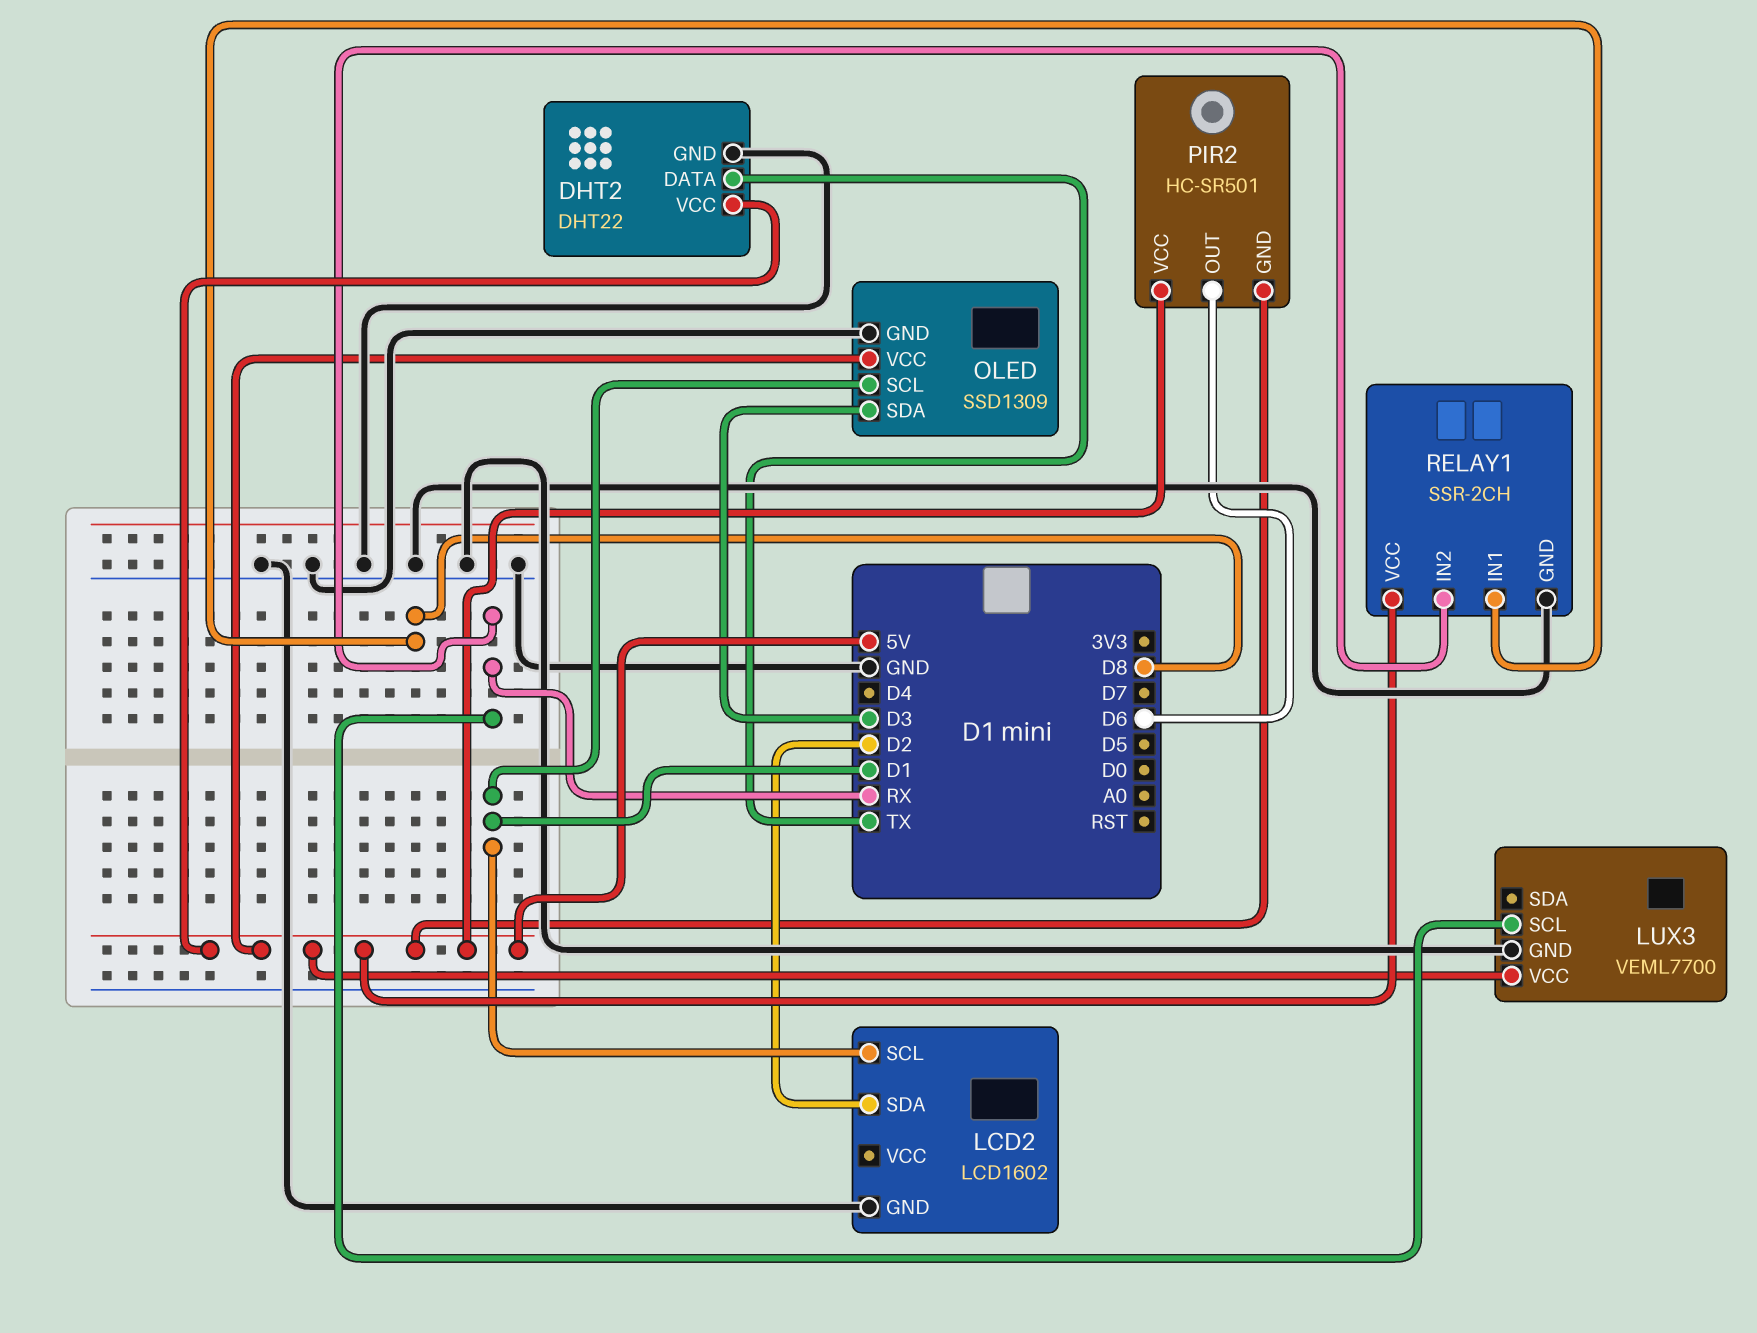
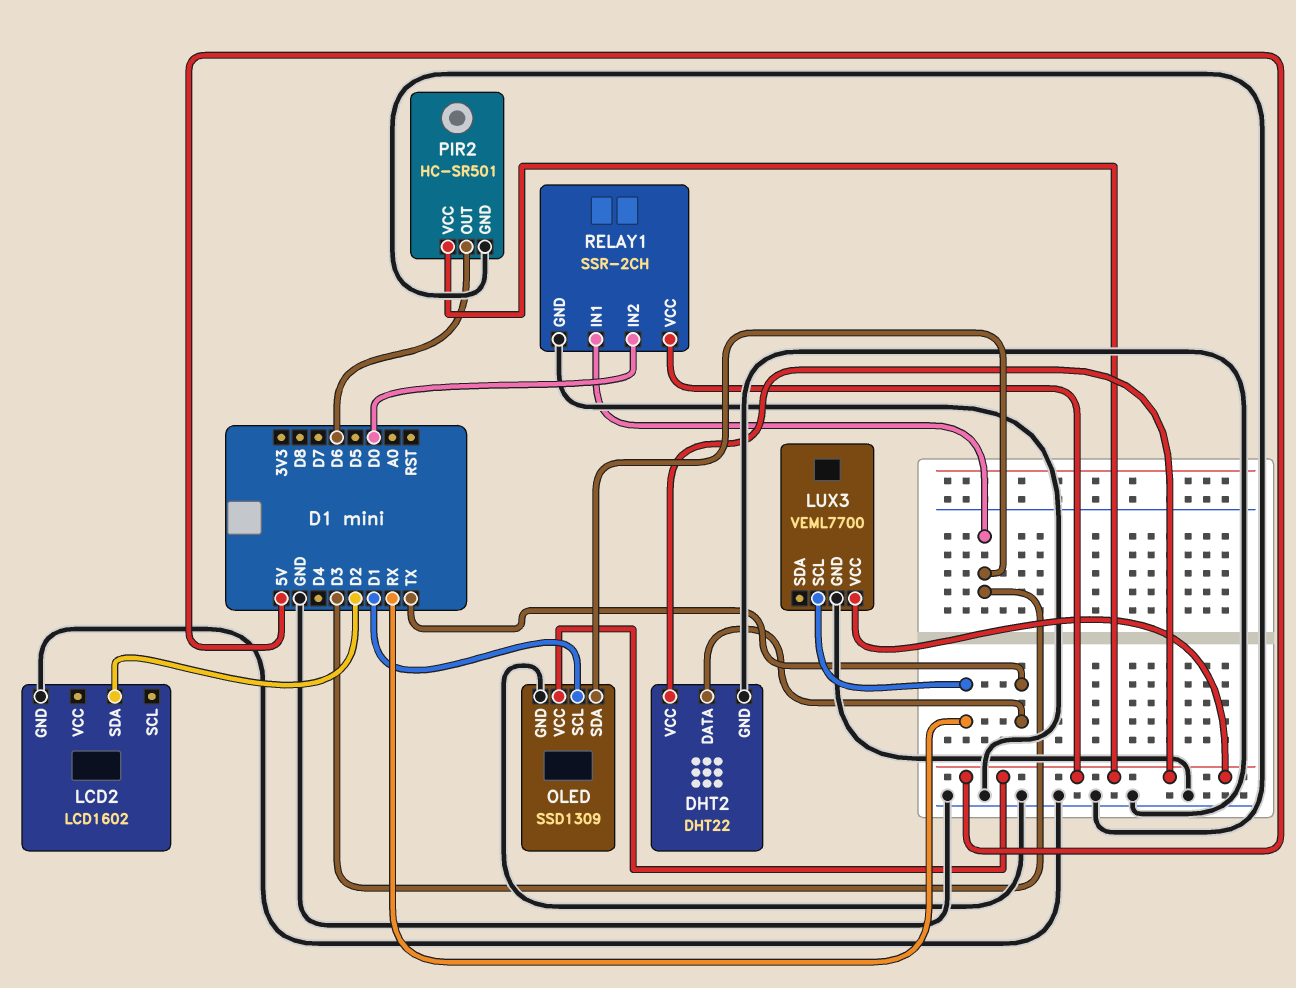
LCD2 pin SCL: D1 -> none
PIR2 pin GND: 5V -> GND
RELAY1 pin IN1: D8 -> D3
RELAY1 pin IN2: RX -> D0

